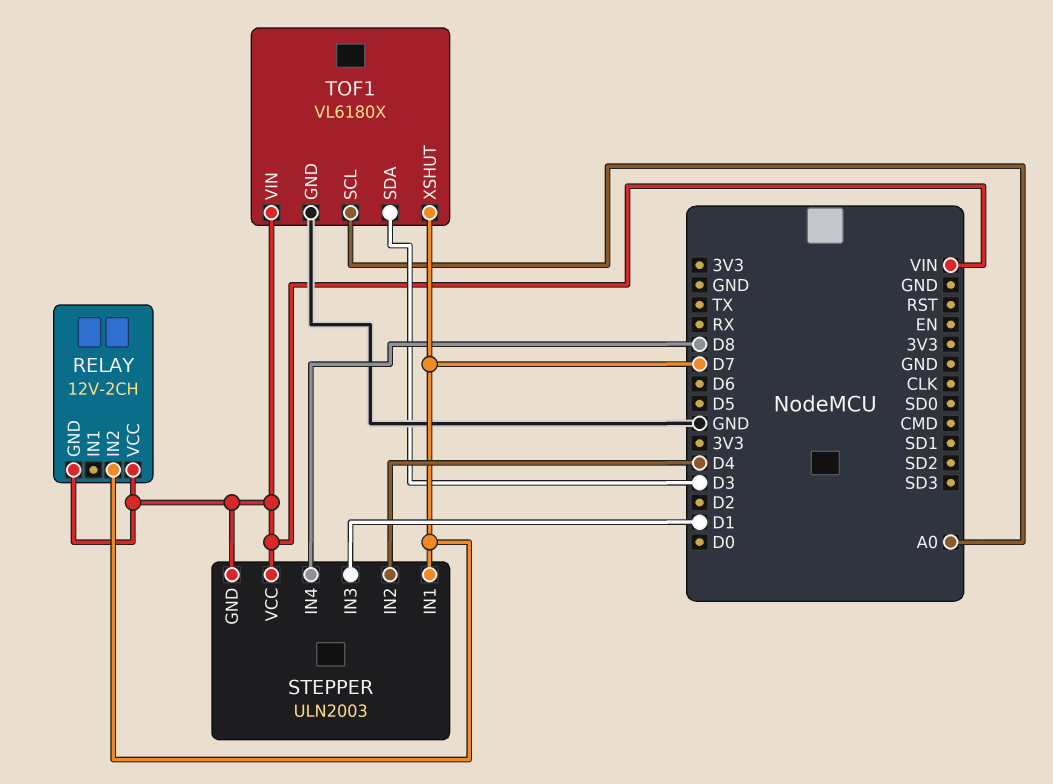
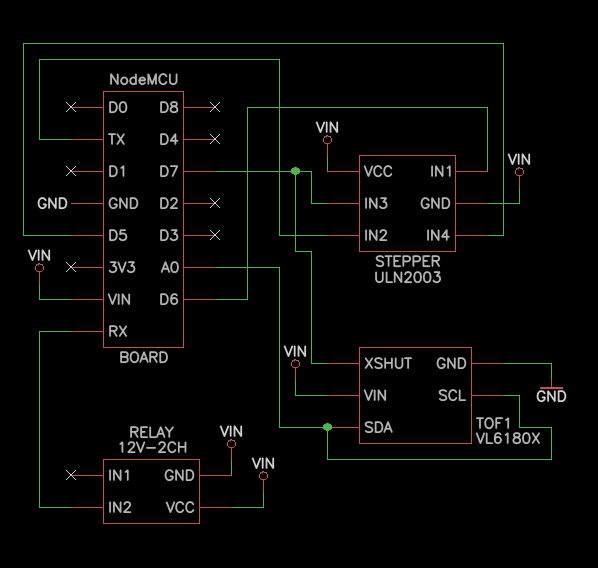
RELAY pin IN2: D7 -> RX
STEPPER pin IN1: D7 -> D6
STEPPER pin IN2: D4 -> TX
STEPPER pin IN3: D1 -> D7
STEPPER pin IN4: D8 -> D5
TOF1 pin SDA: D3 -> A0

